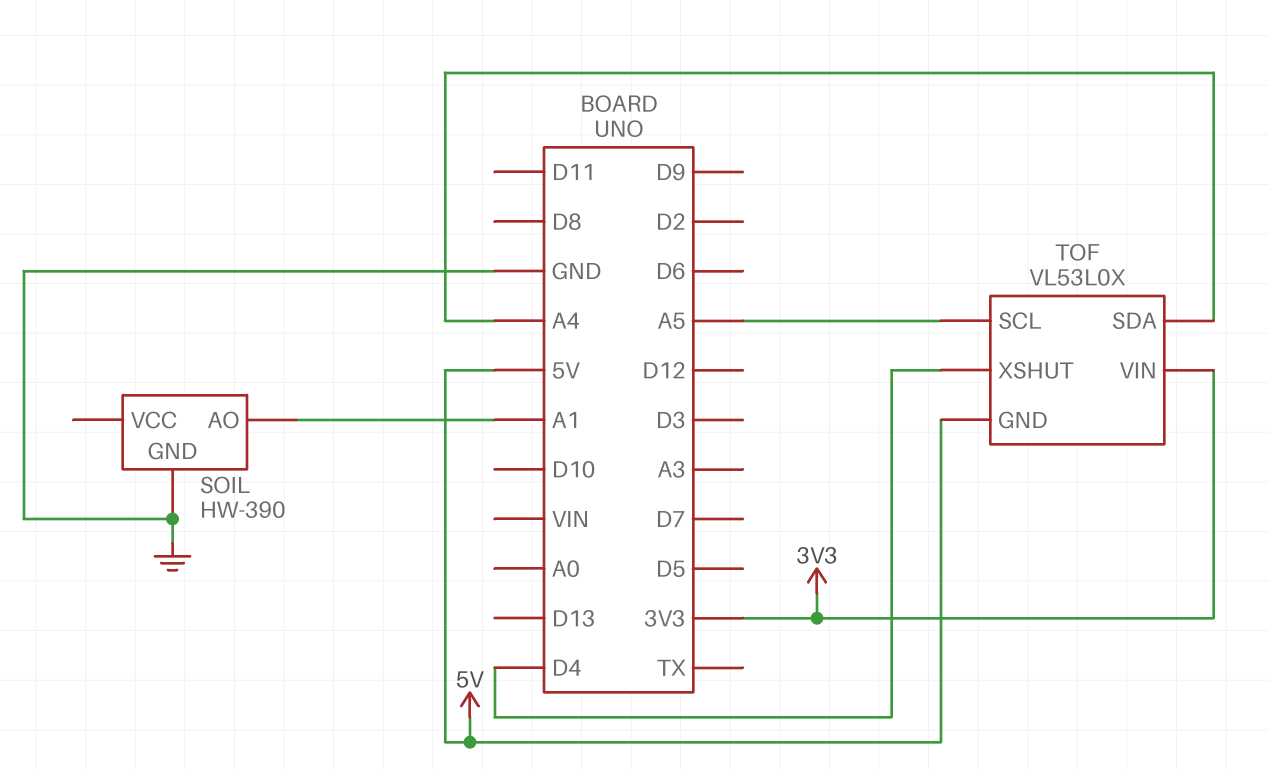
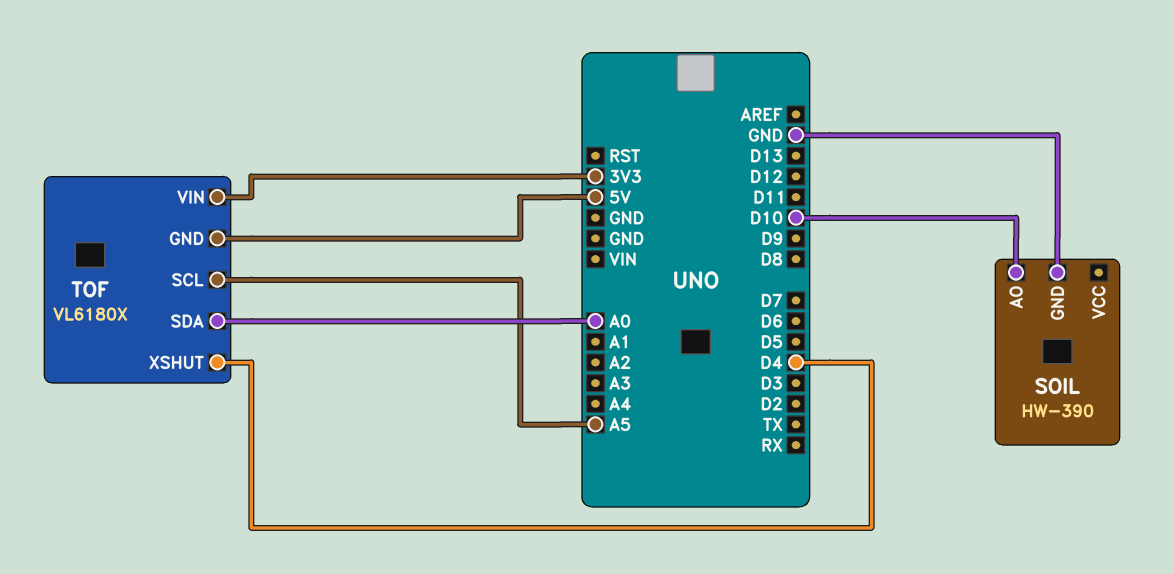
SOIL pin AO: A1 -> D10
TOF: VL53L0X -> VL6180X
TOF pin SDA: A4 -> A0

